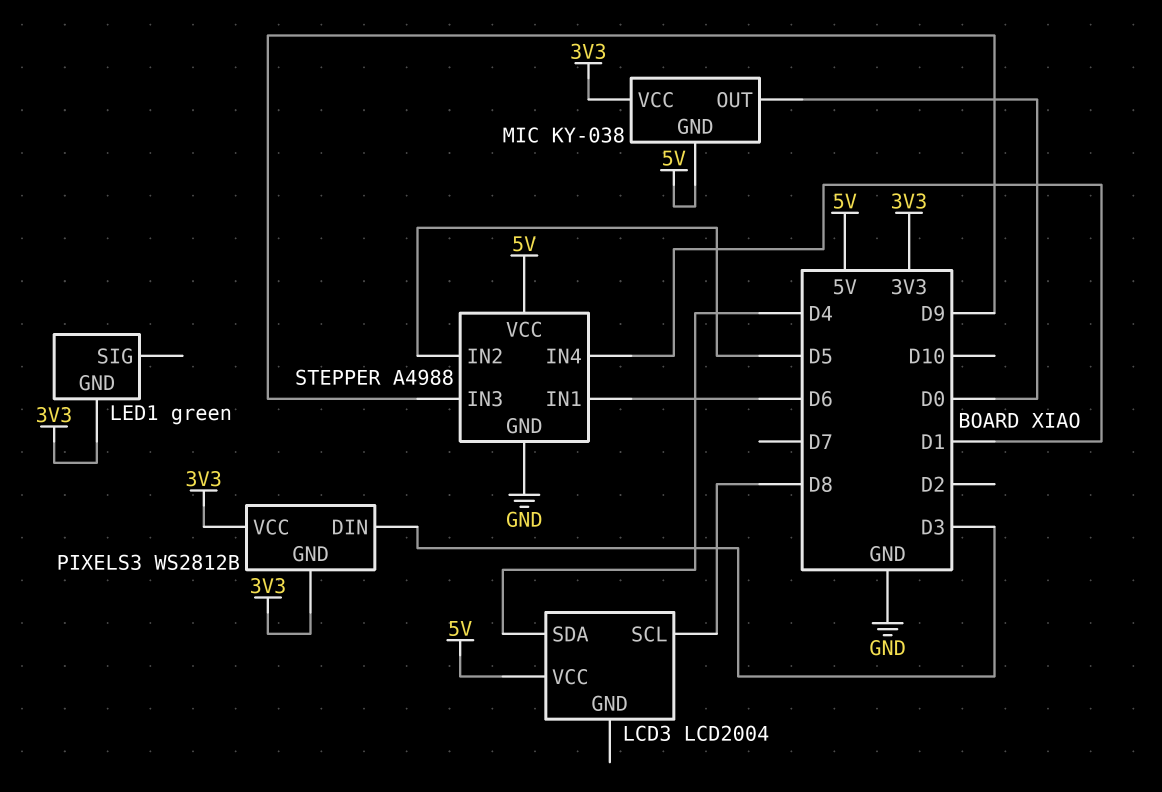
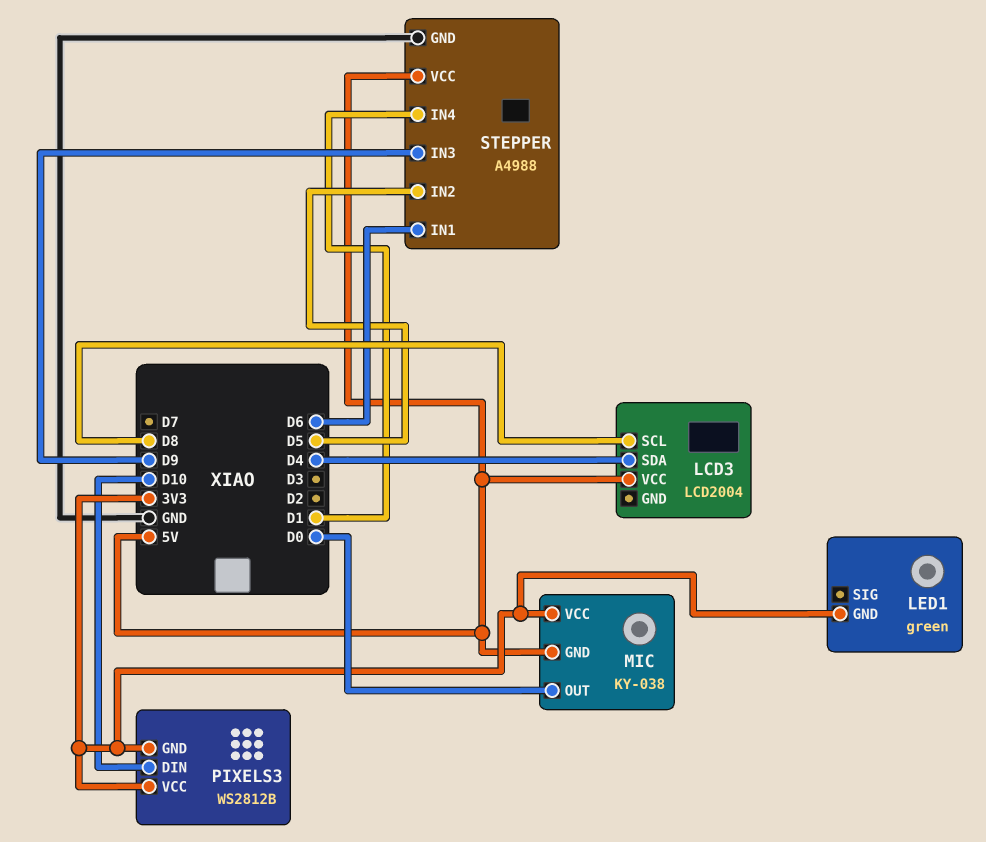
PIXELS3 pin DIN: D3 -> D10

